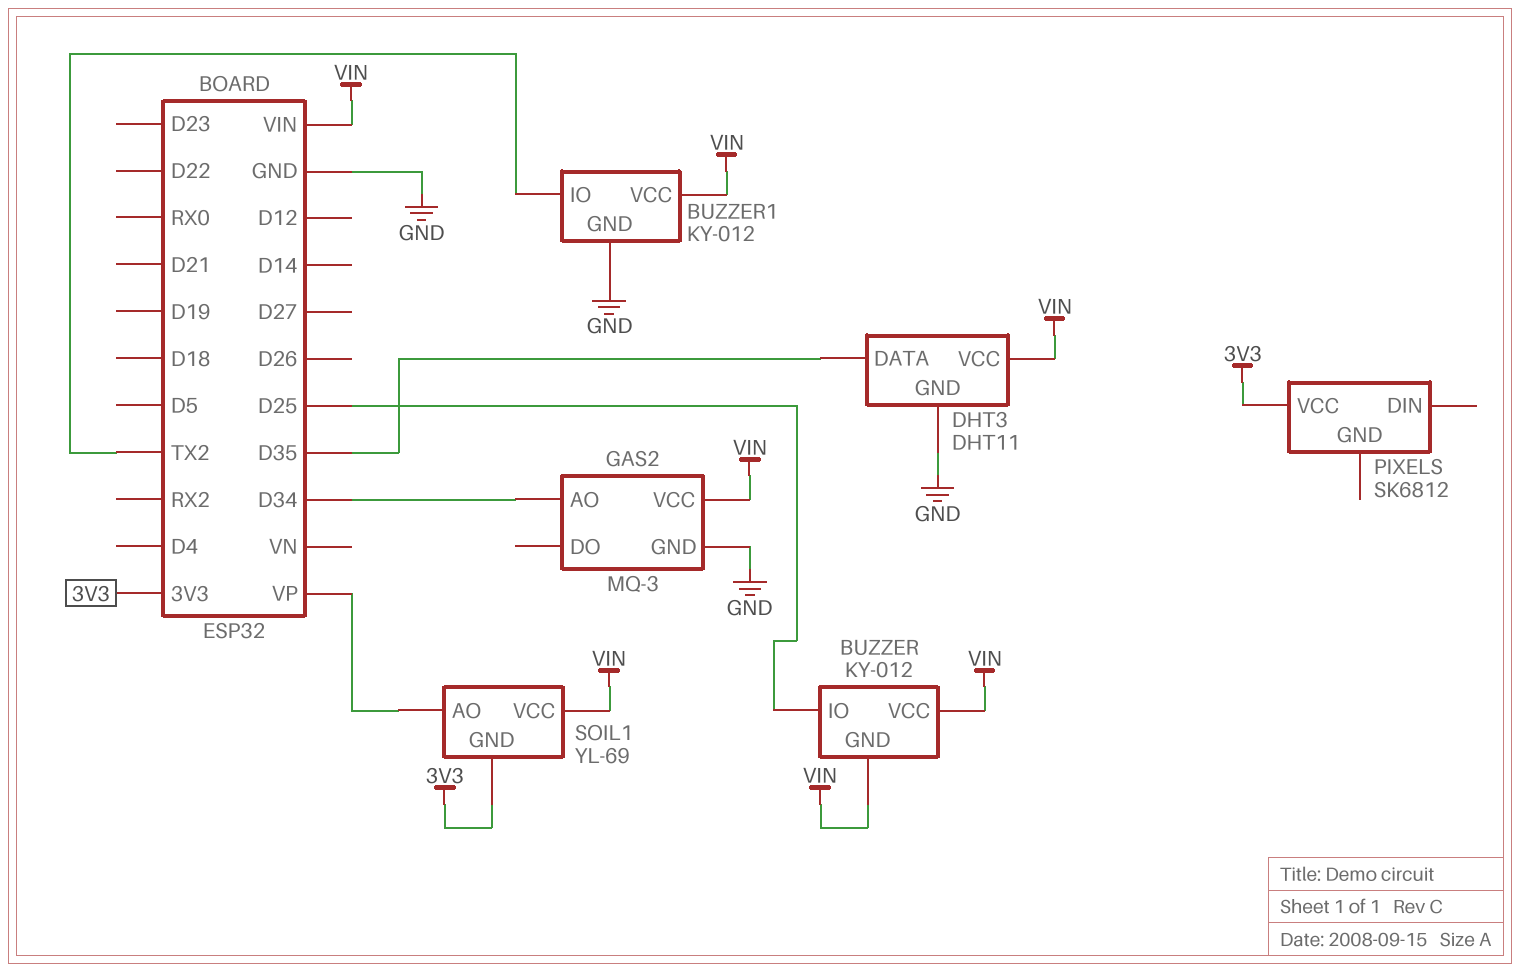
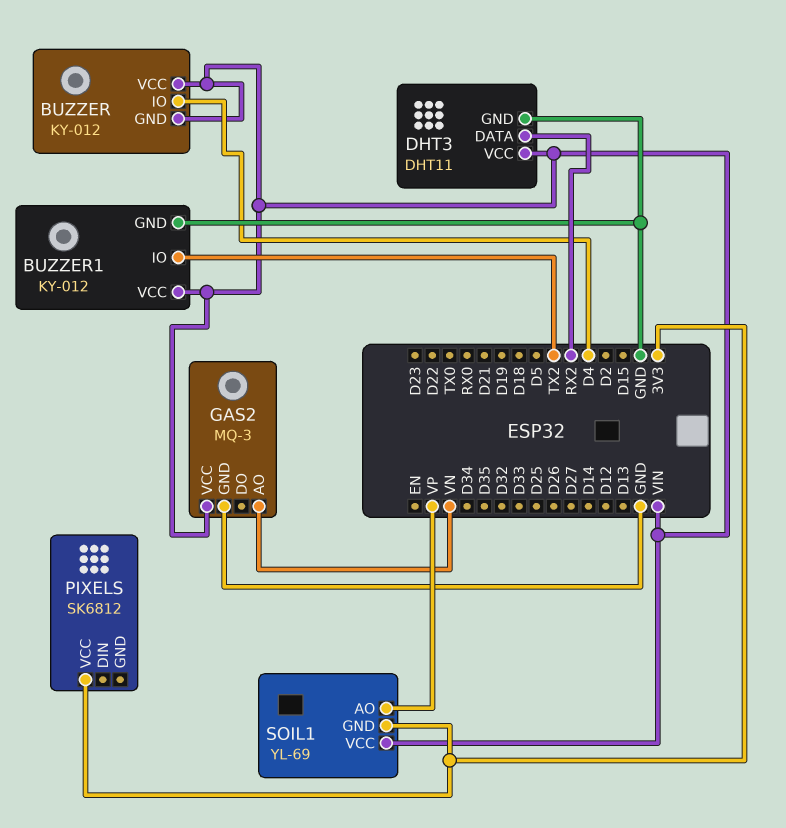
BUZZER pin IO: D25 -> D4
DHT3 pin DATA: D35 -> RX2
GAS2 pin AO: D34 -> VN

